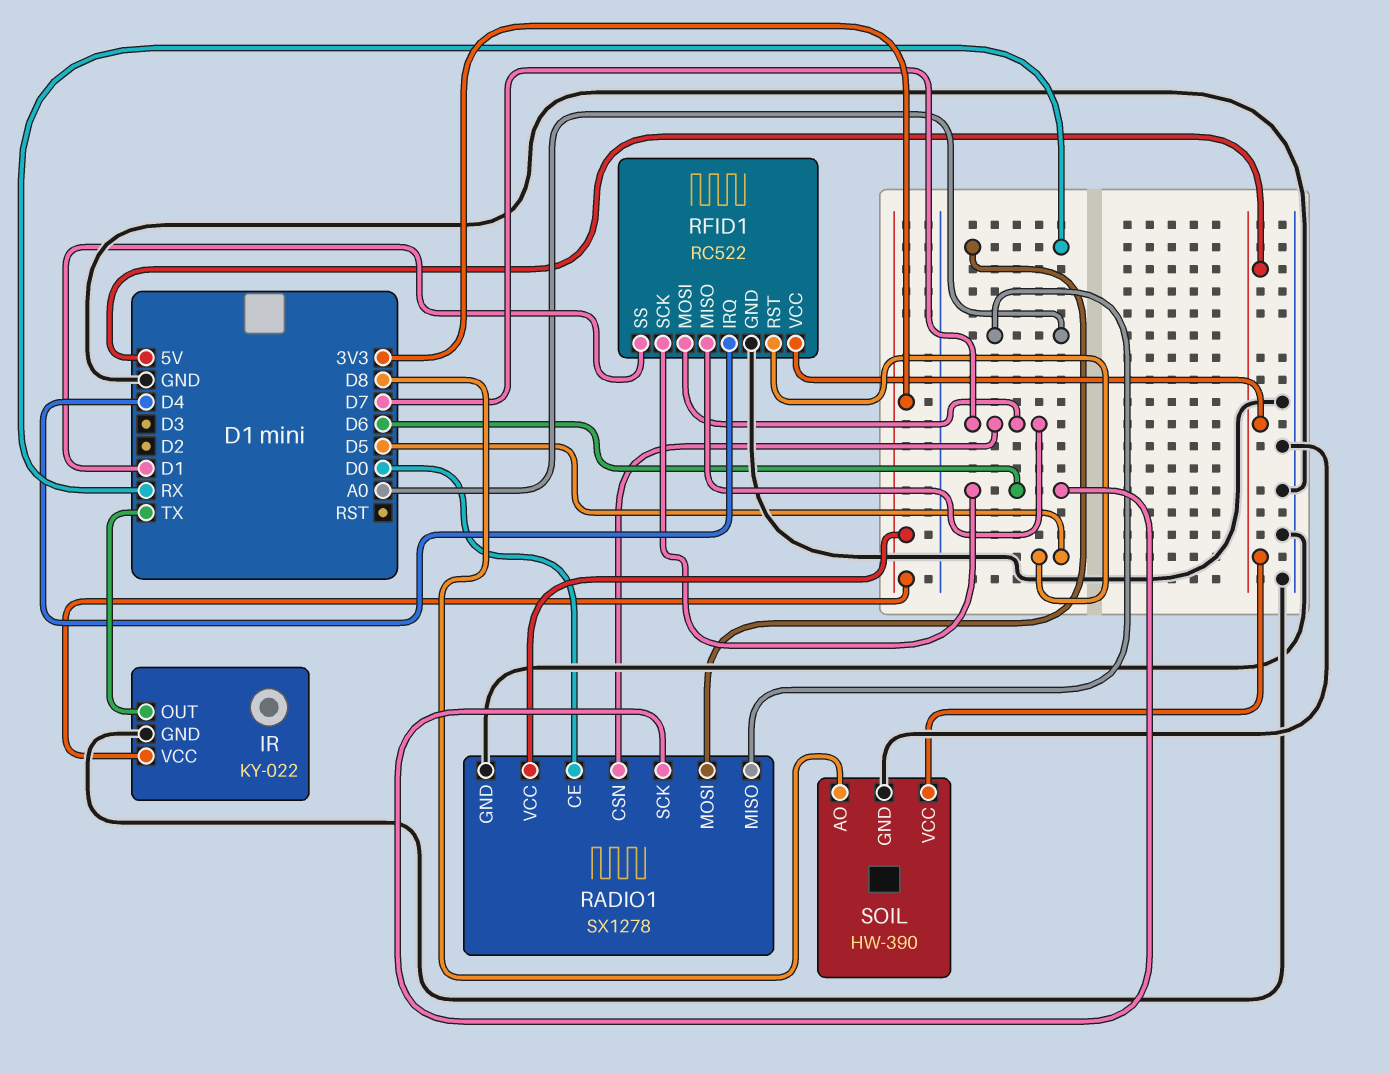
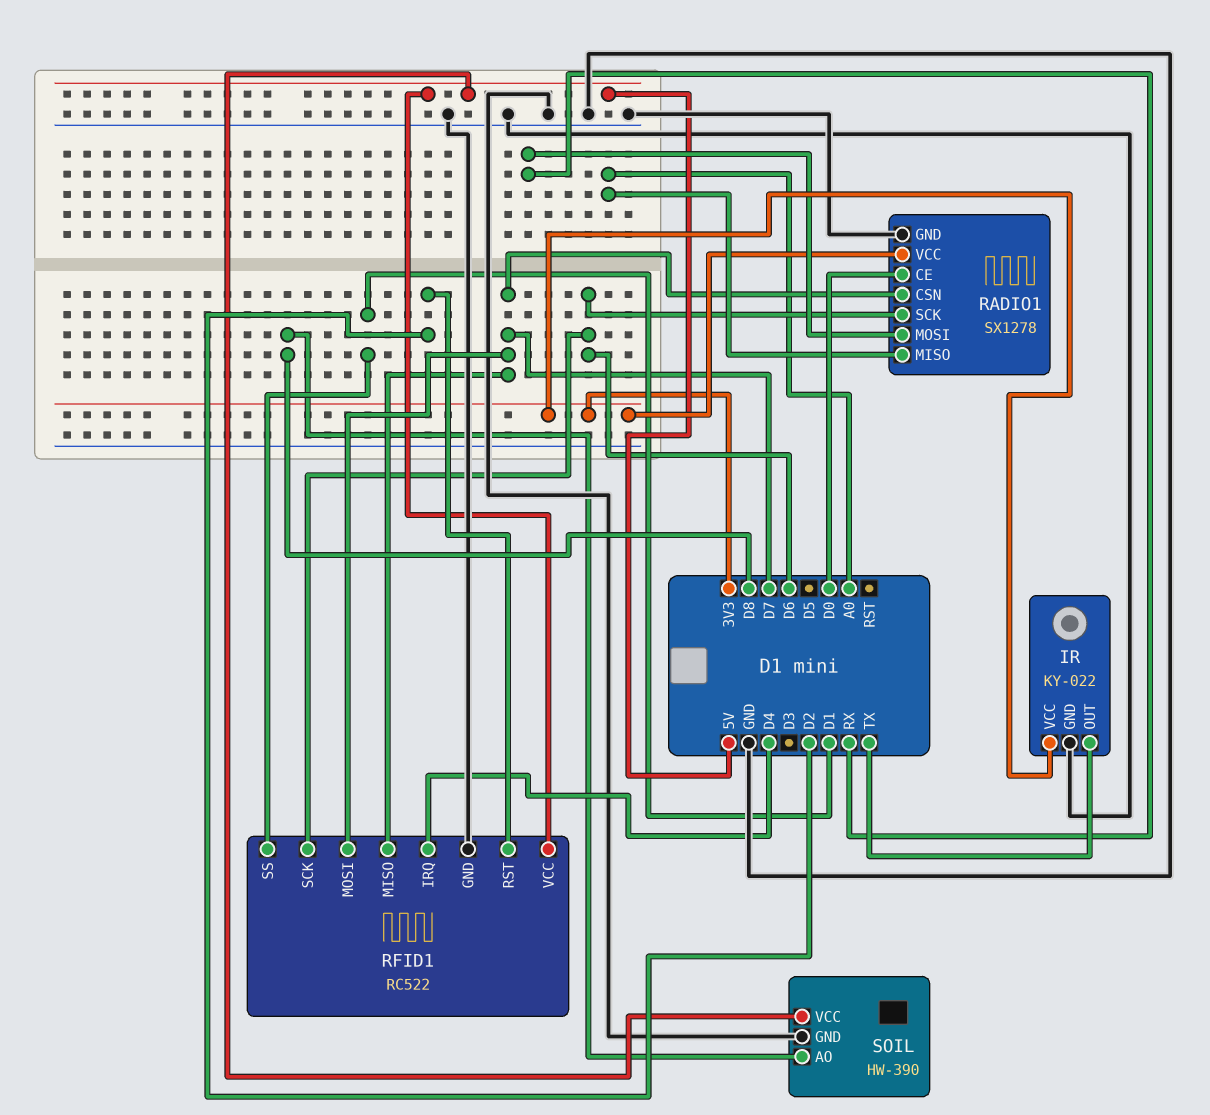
RFID1 pin RST: D5 -> D2

